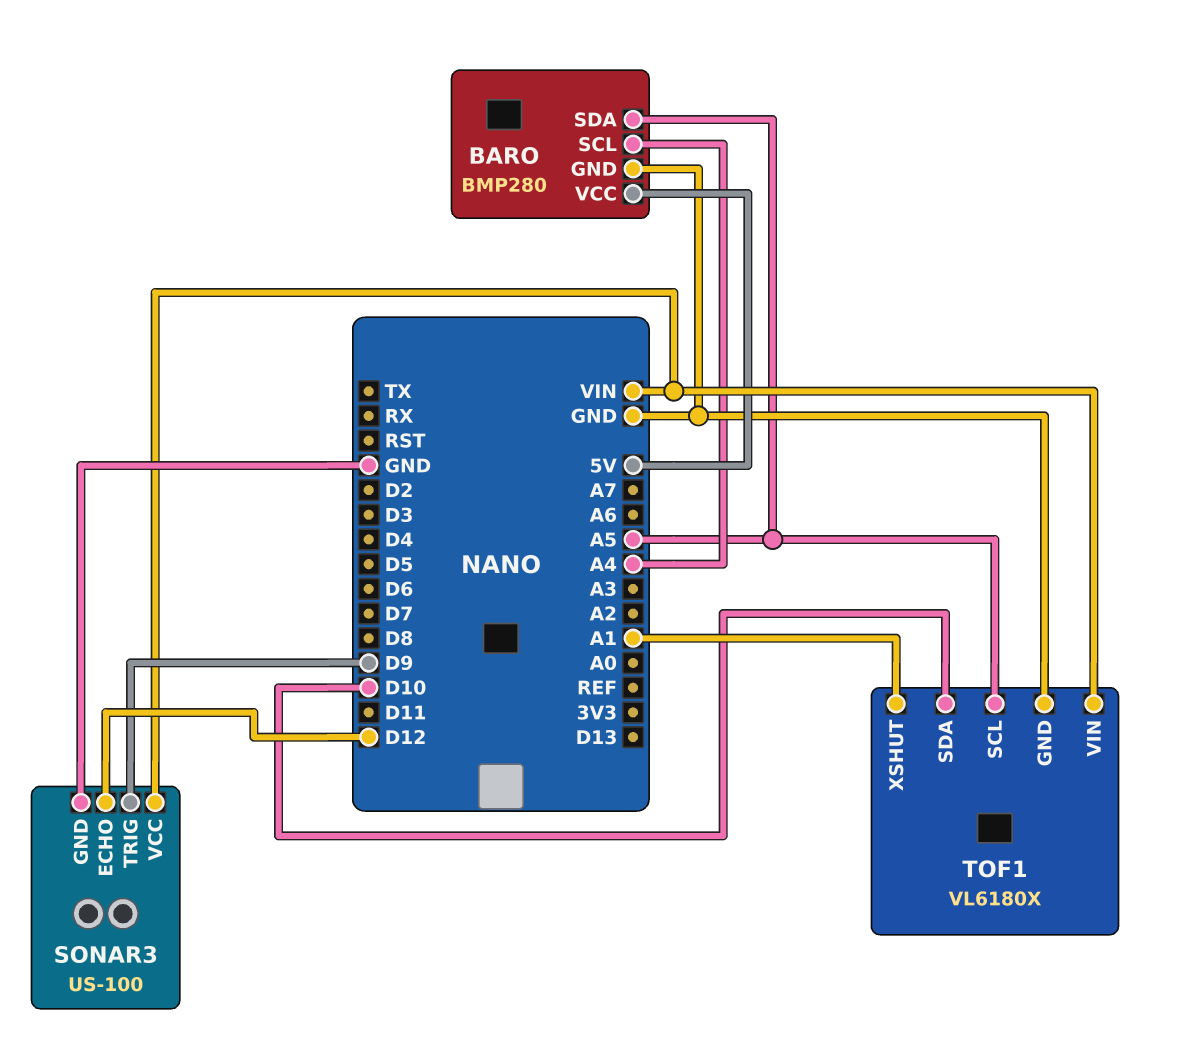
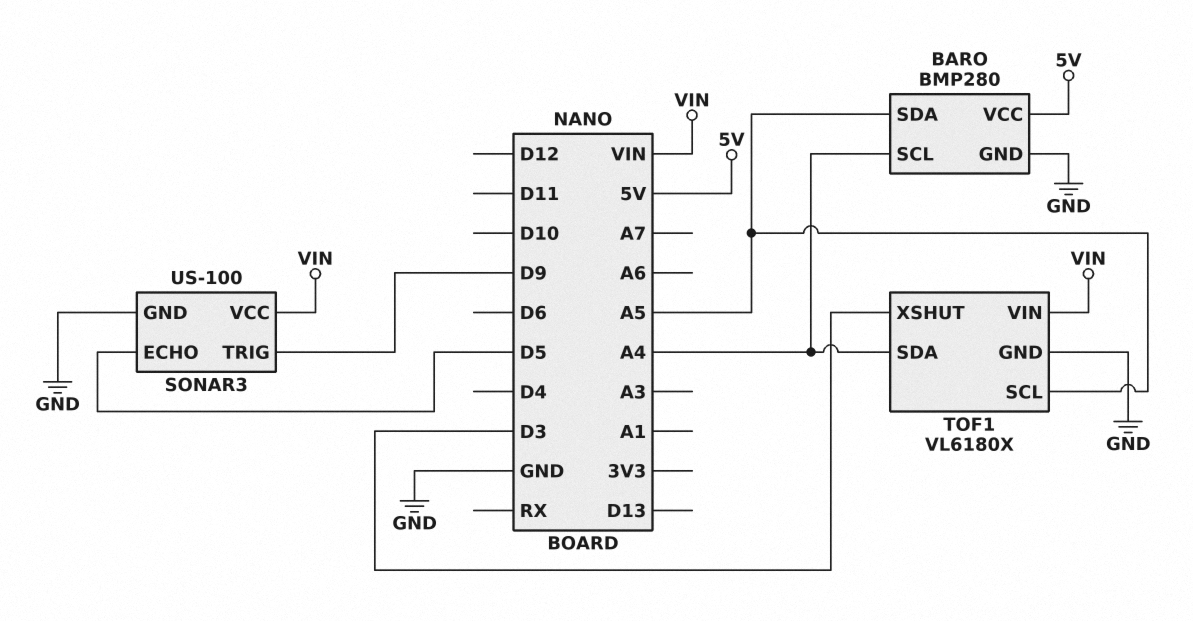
SONAR3 pin ECHO: D12 -> D5
TOF1 pin SDA: D10 -> A4
TOF1 pin XSHUT: A1 -> D3

